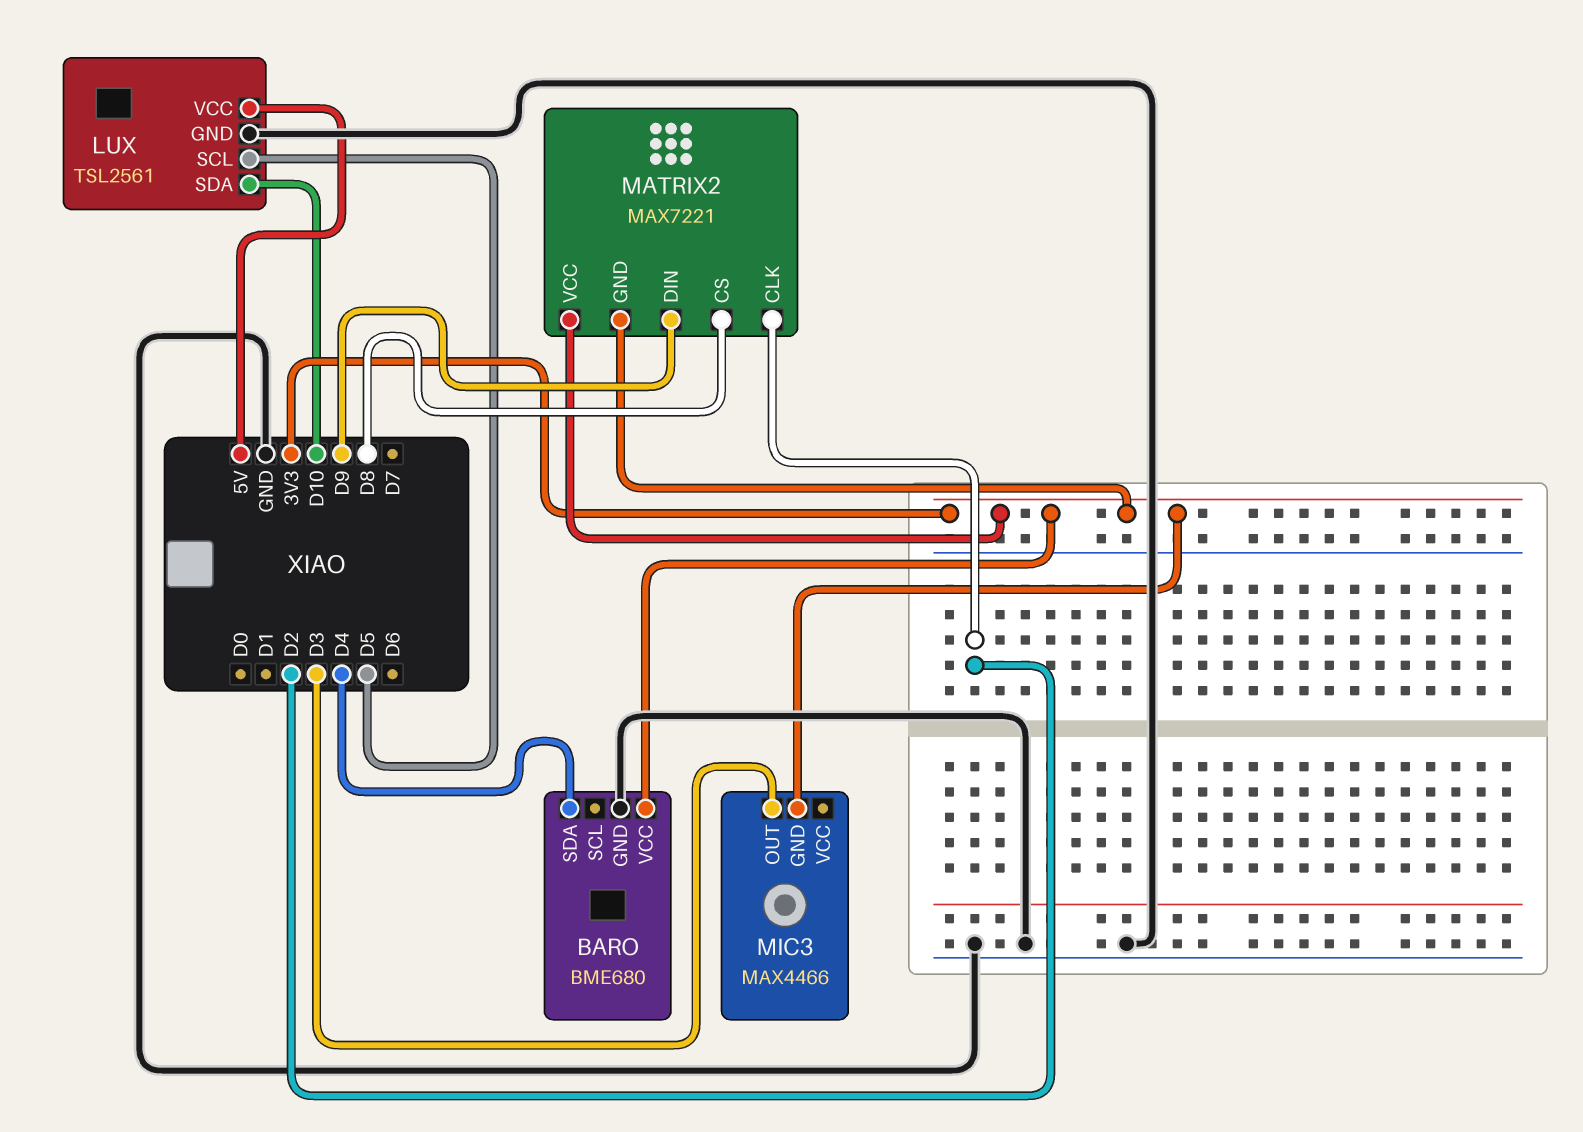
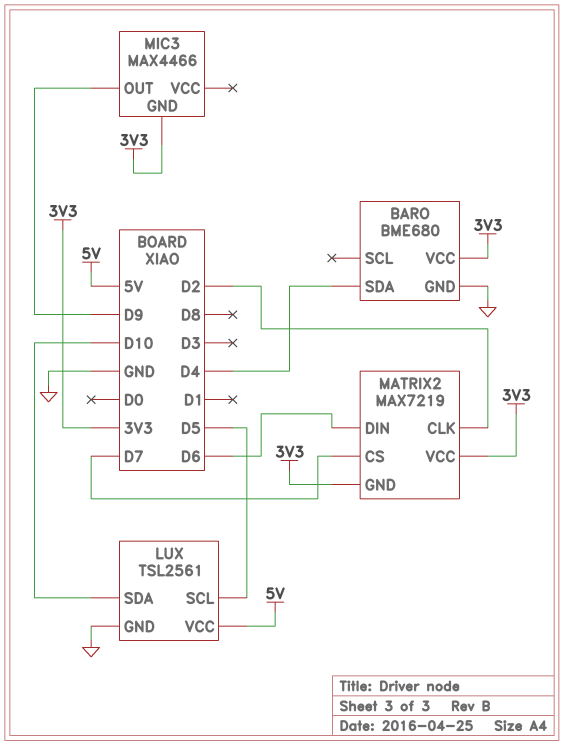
MATRIX2: MAX7221 -> MAX7219
MATRIX2 pin CS: D8 -> D7
MATRIX2 pin DIN: D9 -> D6
MIC3 pin OUT: D3 -> D9

